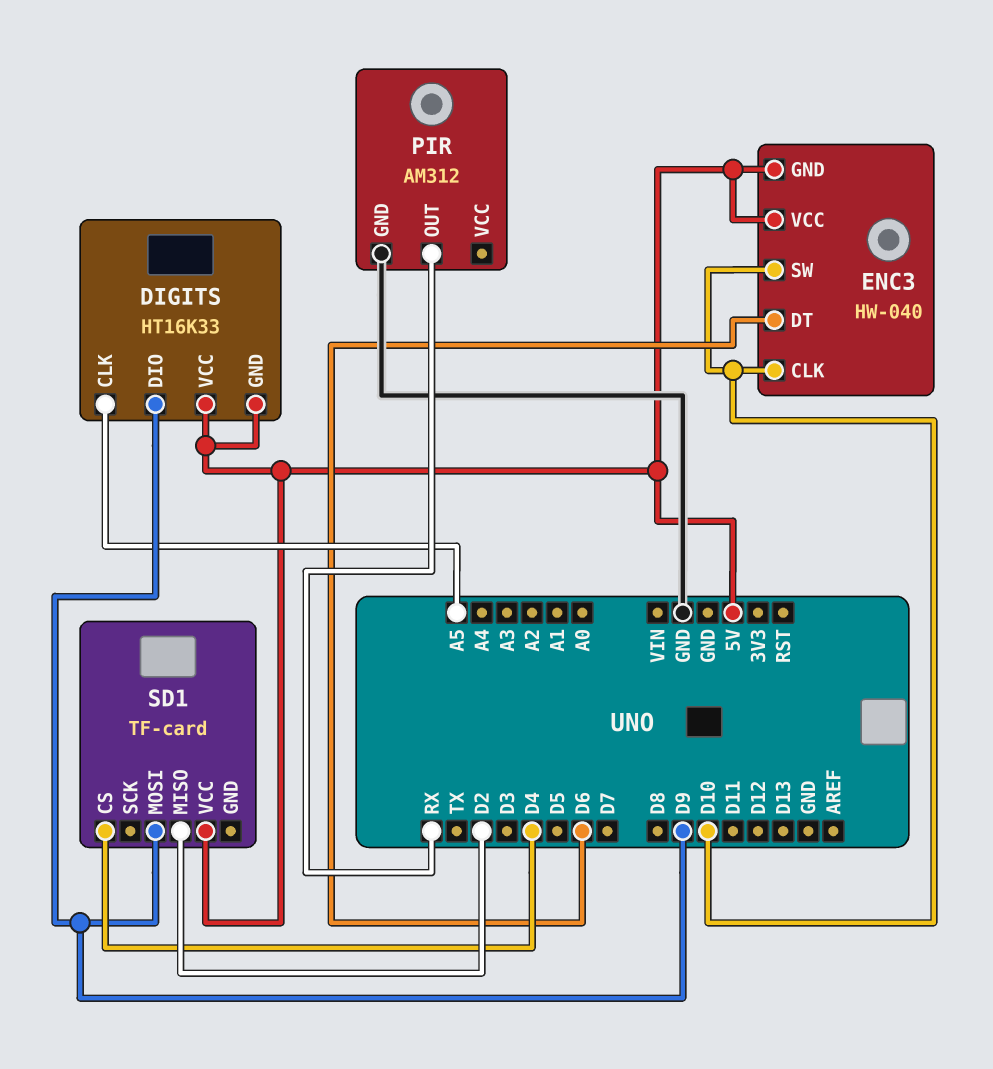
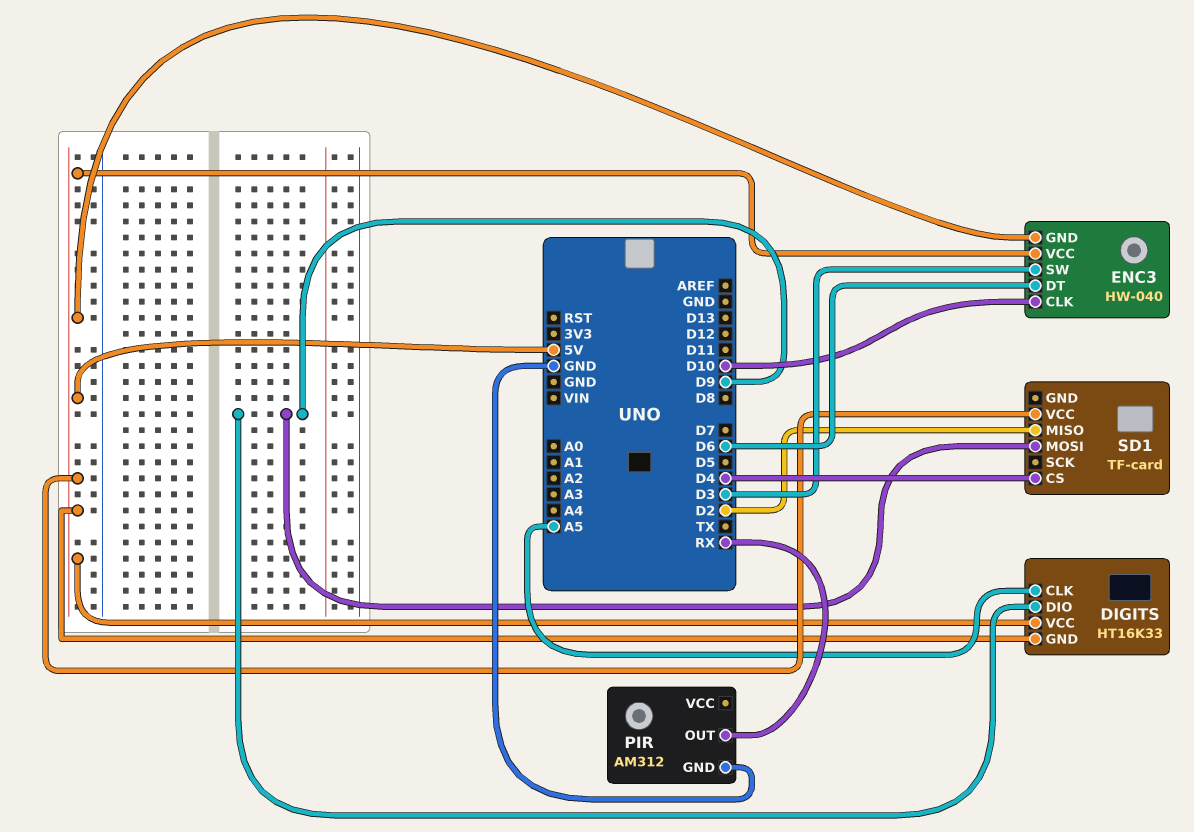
ENC3 pin SW: D10 -> D3

